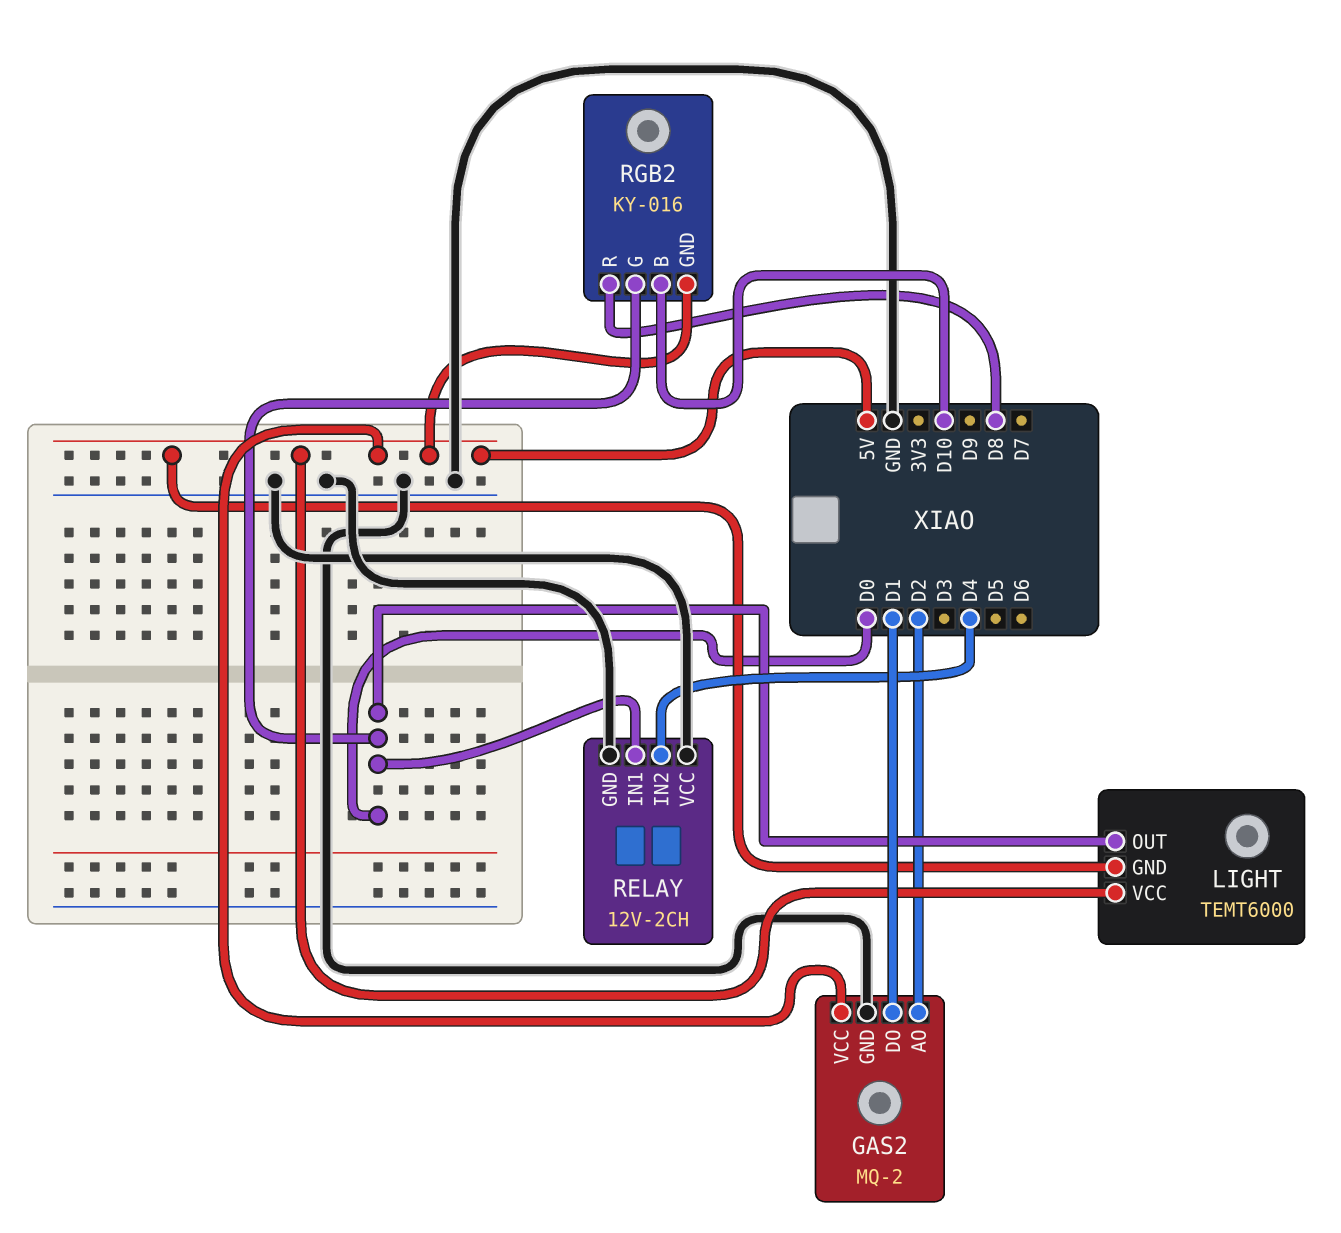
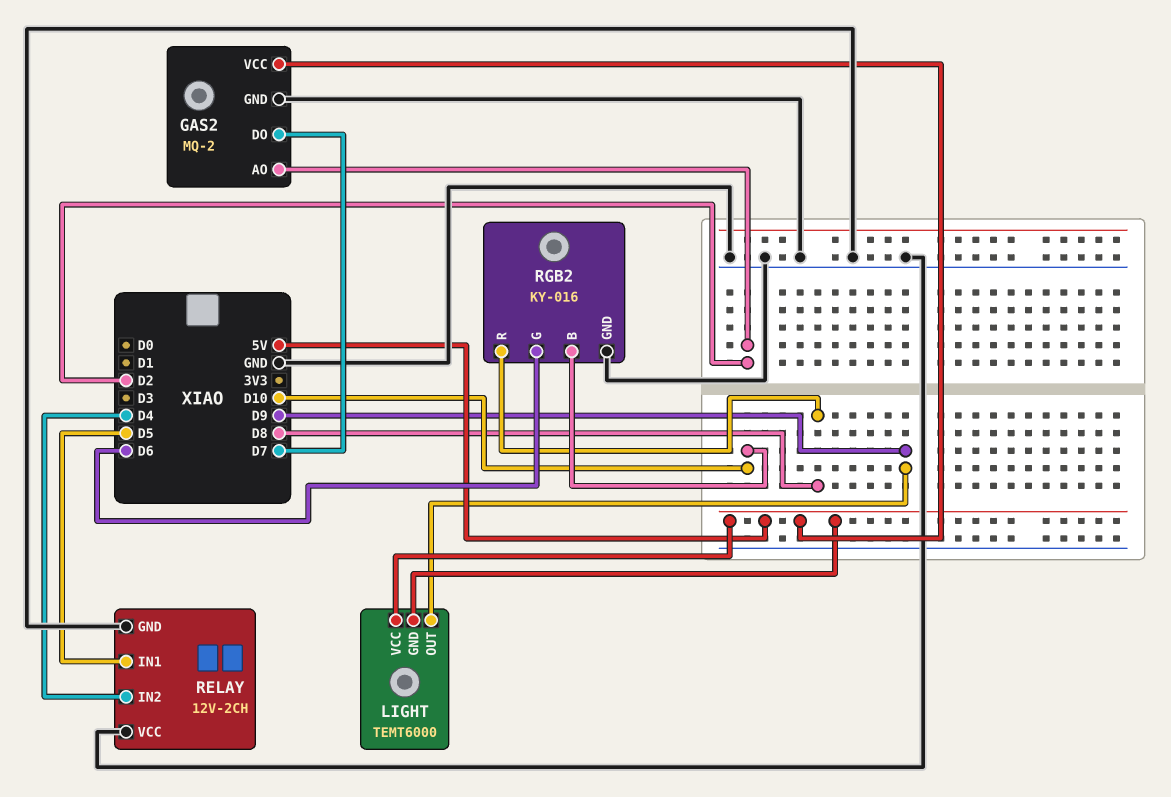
GAS2 pin DO: D1 -> D7
LIGHT pin OUT: D0 -> D9
RELAY pin IN1: D0 -> D5
RGB2 pin G: D0 -> D6
RGB2 pin GND: 5V -> GND

